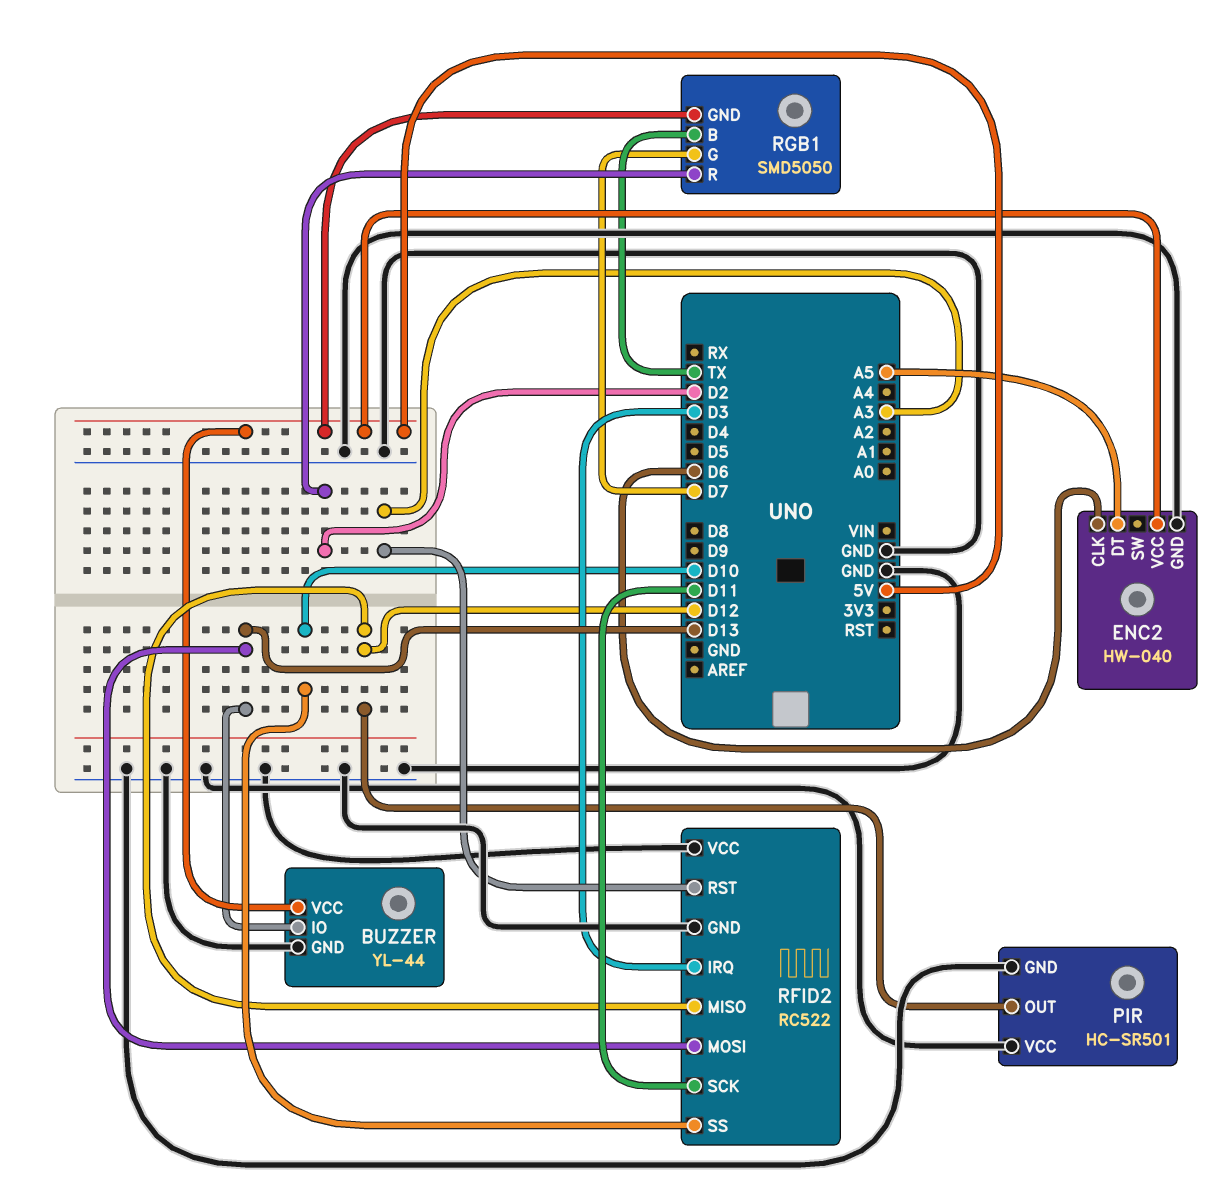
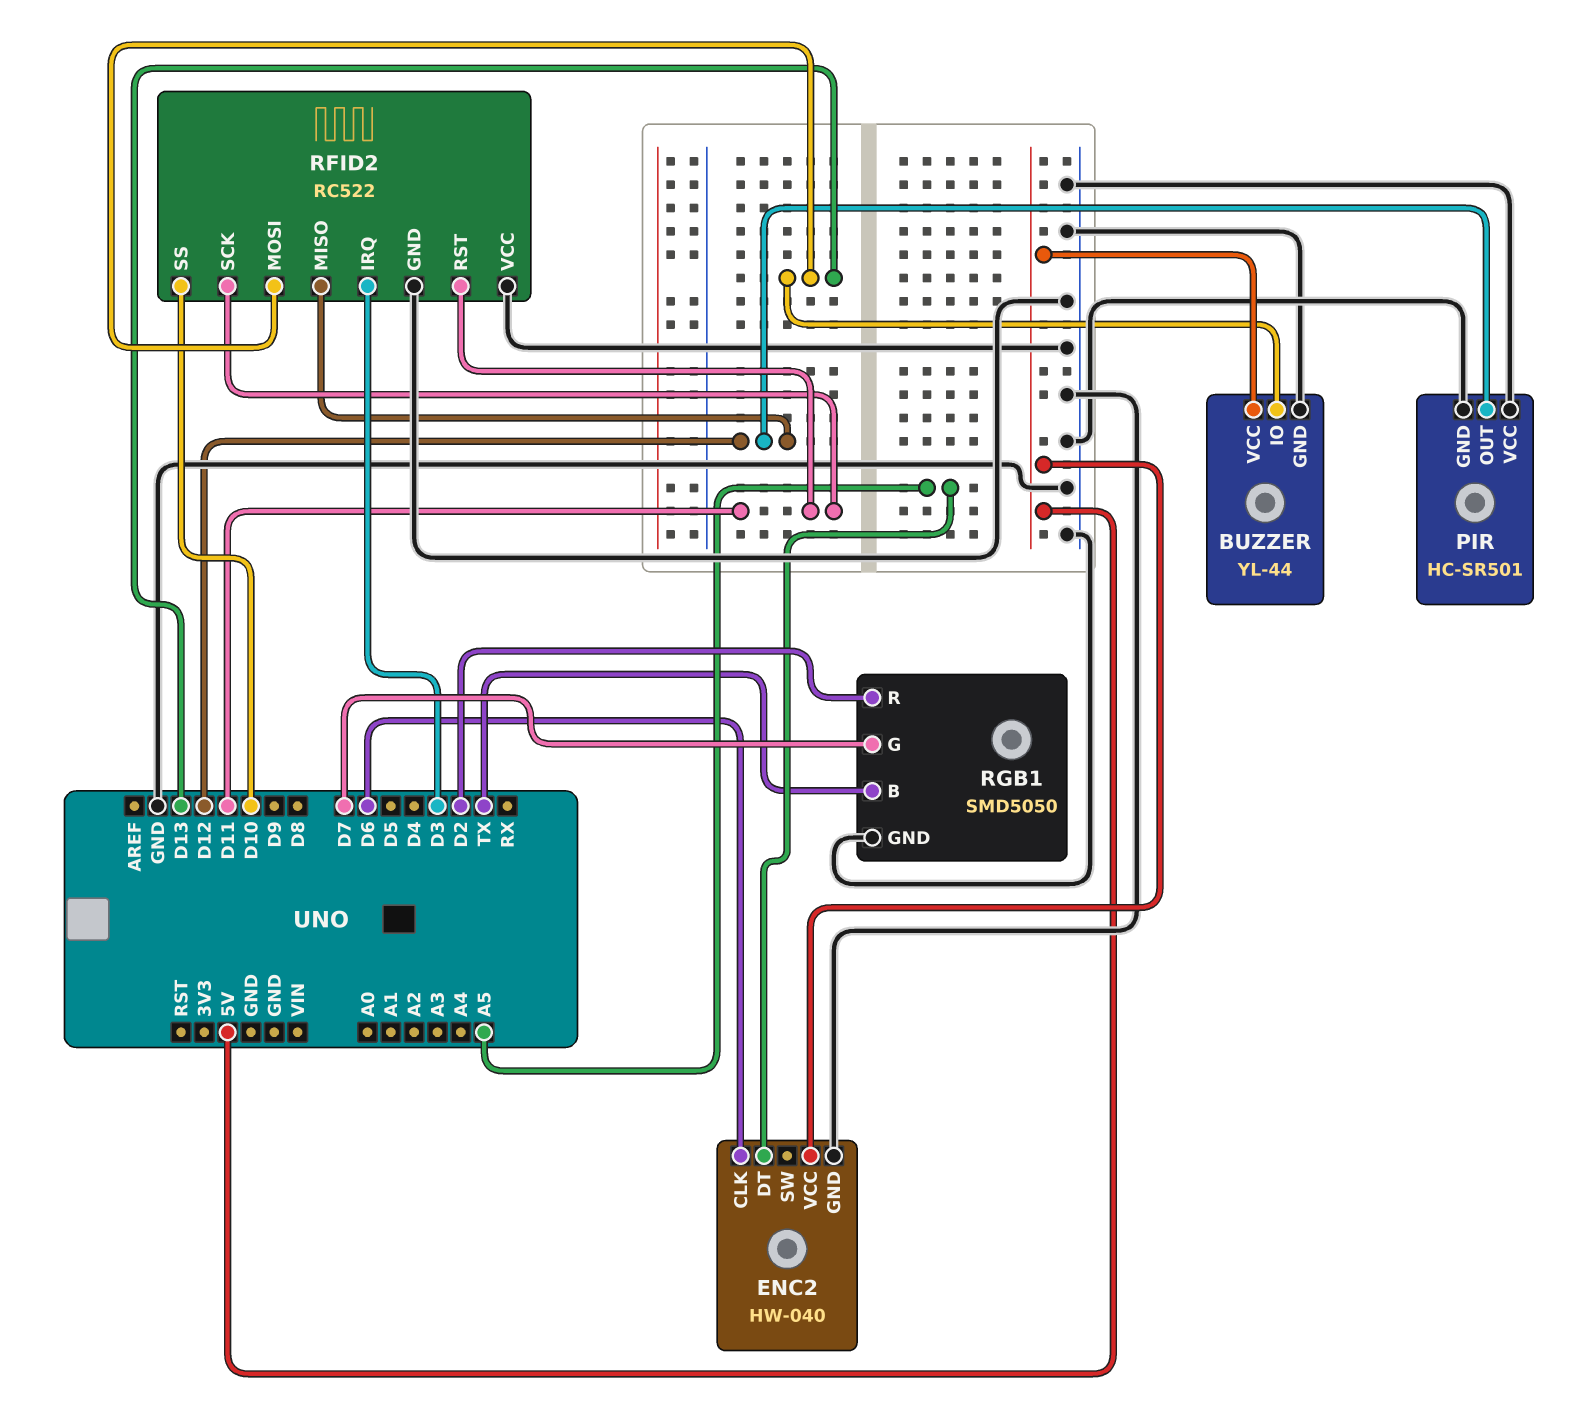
RFID2 pin RST: A3 -> D11
RGB1 pin GND: 5V -> GND

